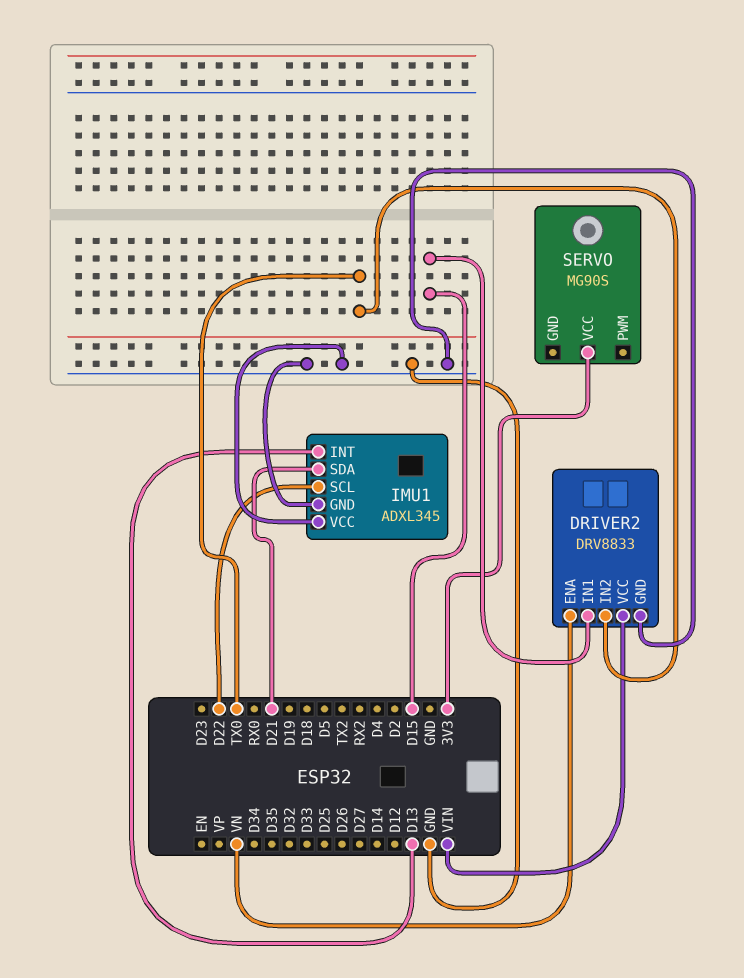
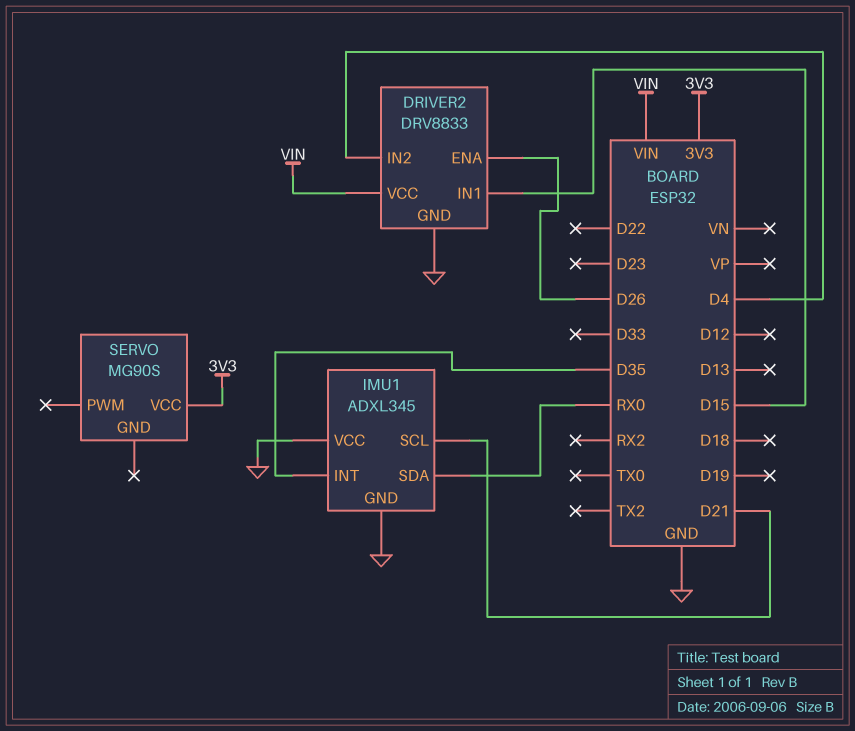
DRIVER2 pin ENA: VN -> D26
DRIVER2 pin IN2: TX0 -> D4
IMU1 pin INT: D13 -> D35
IMU1 pin SCL: D22 -> D21
IMU1 pin SDA: D21 -> RX0

